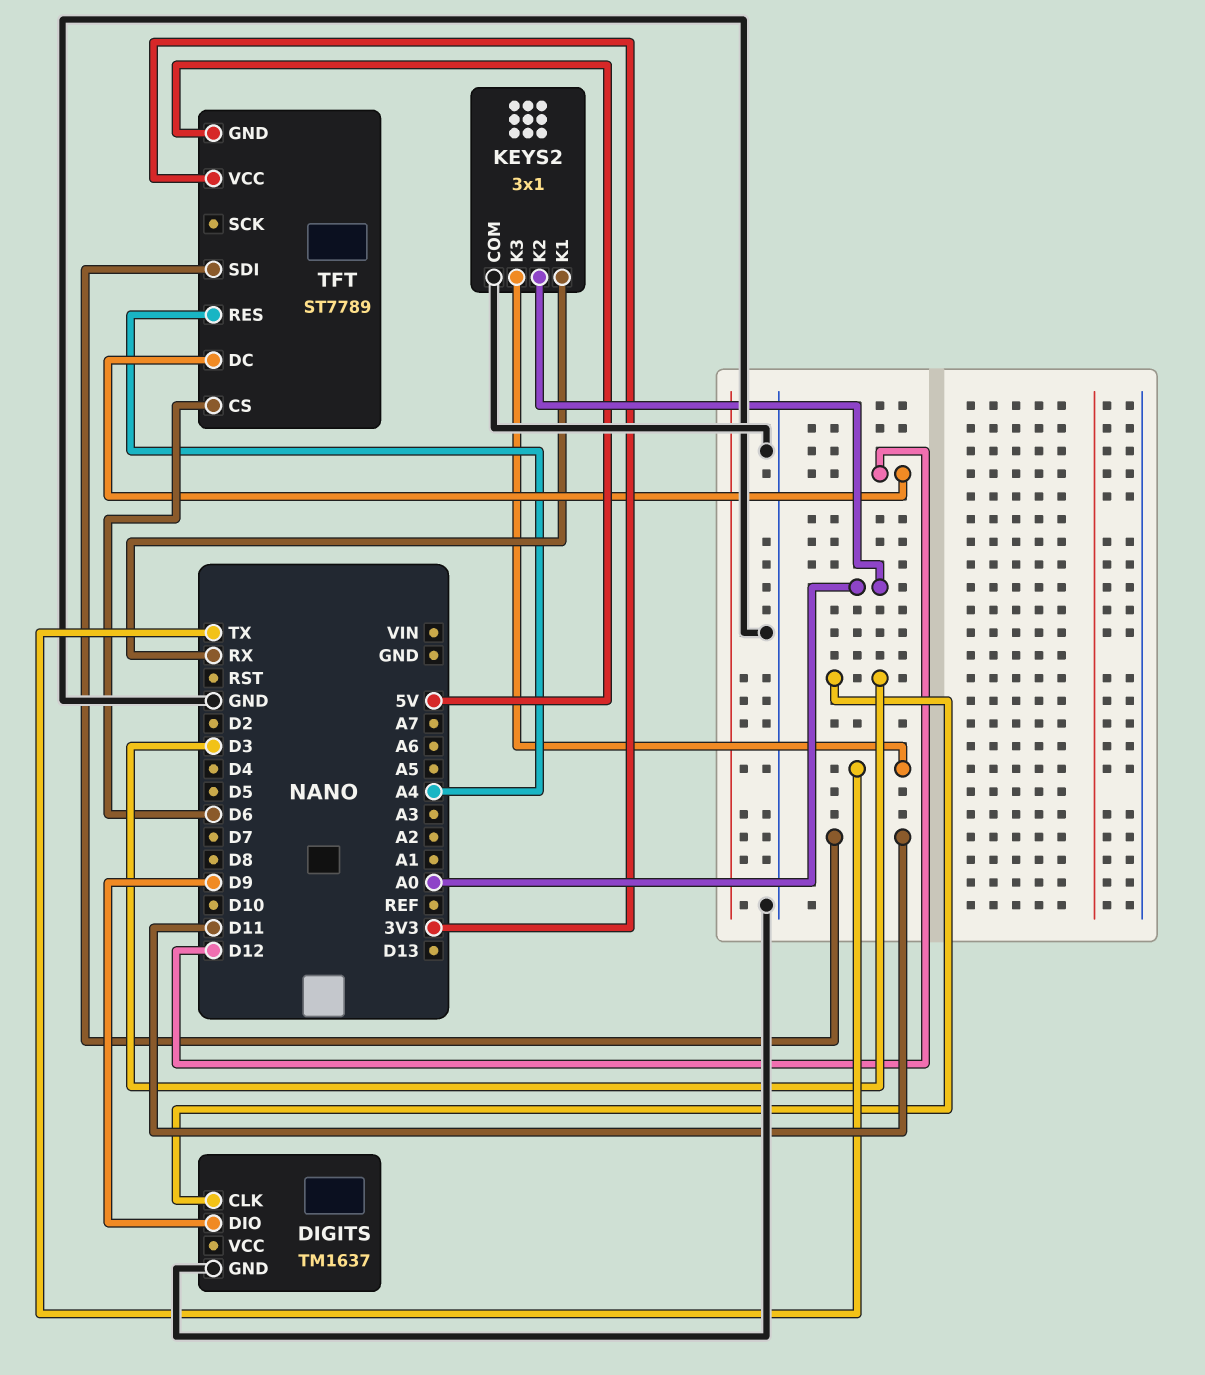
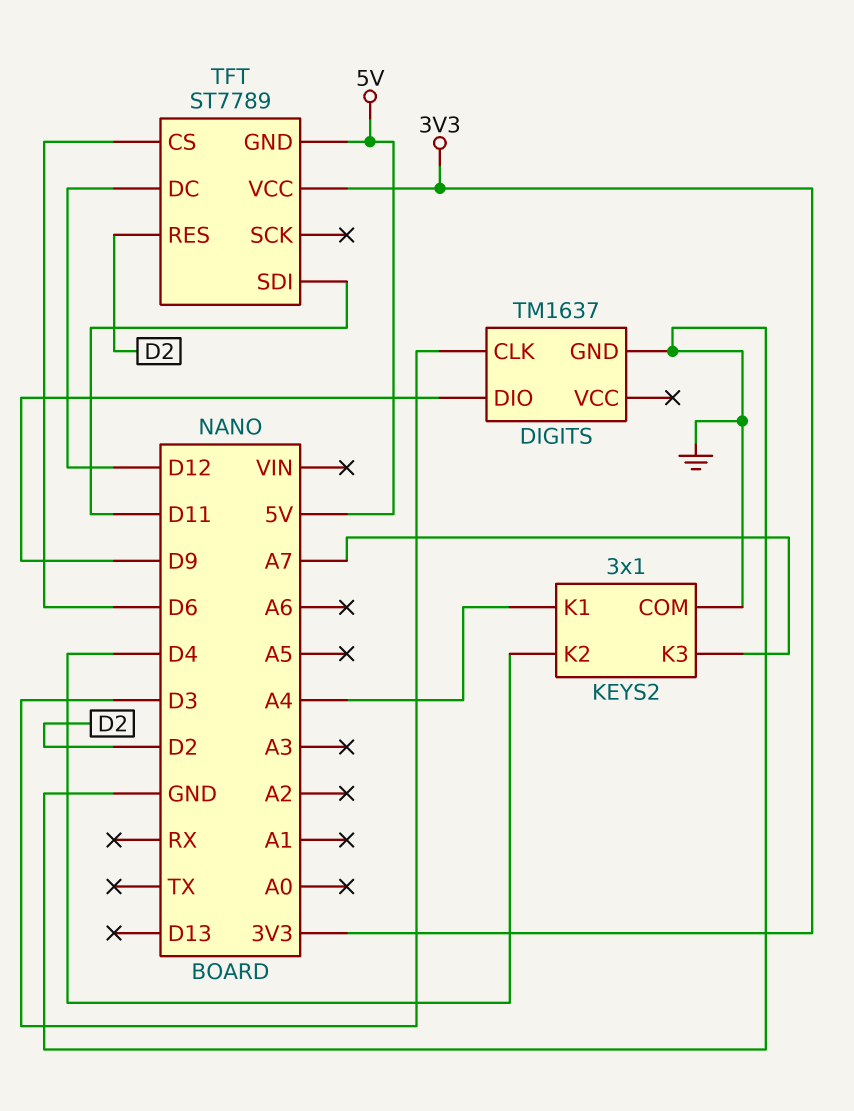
KEYS2 pin K1: RX -> A4
KEYS2 pin K2: A0 -> D4
KEYS2 pin K3: TX -> A7
TFT pin RES: A4 -> D2

